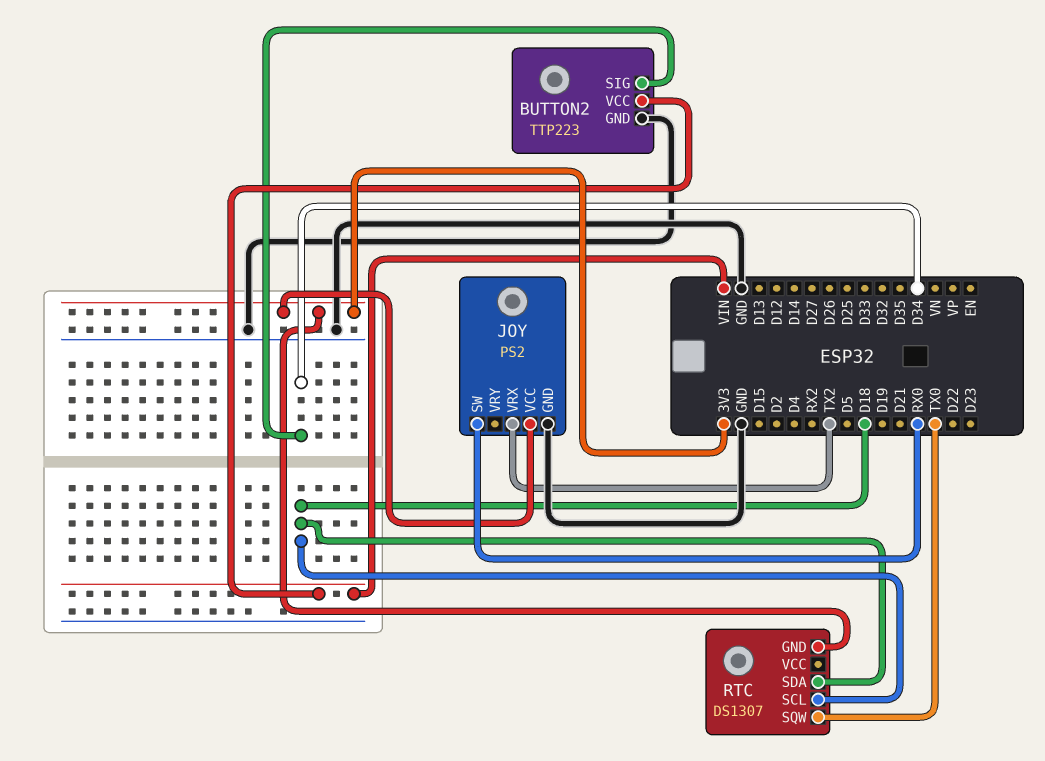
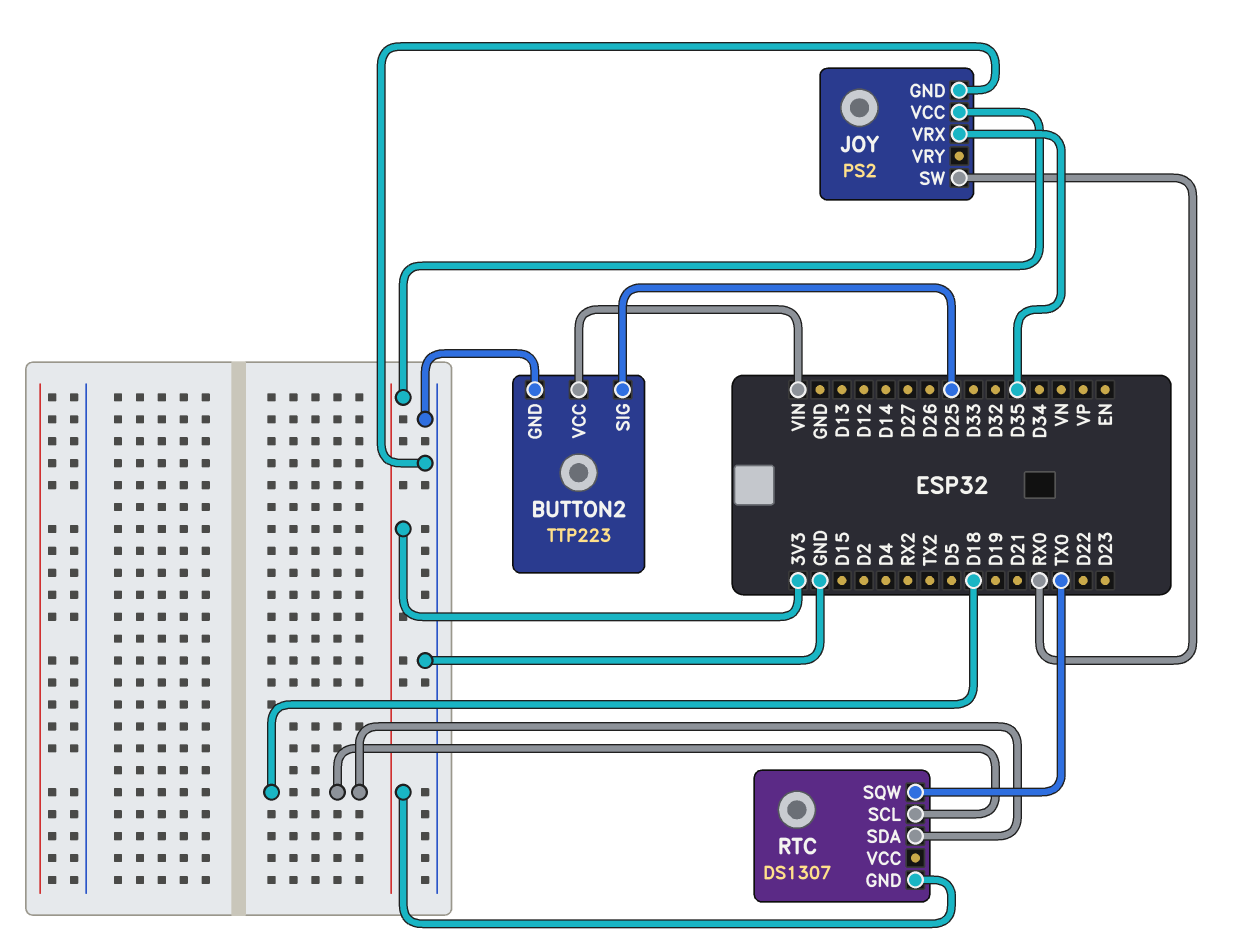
BUTTON2 pin SIG: D34 -> D25
JOY pin VRX: TX2 -> D35

